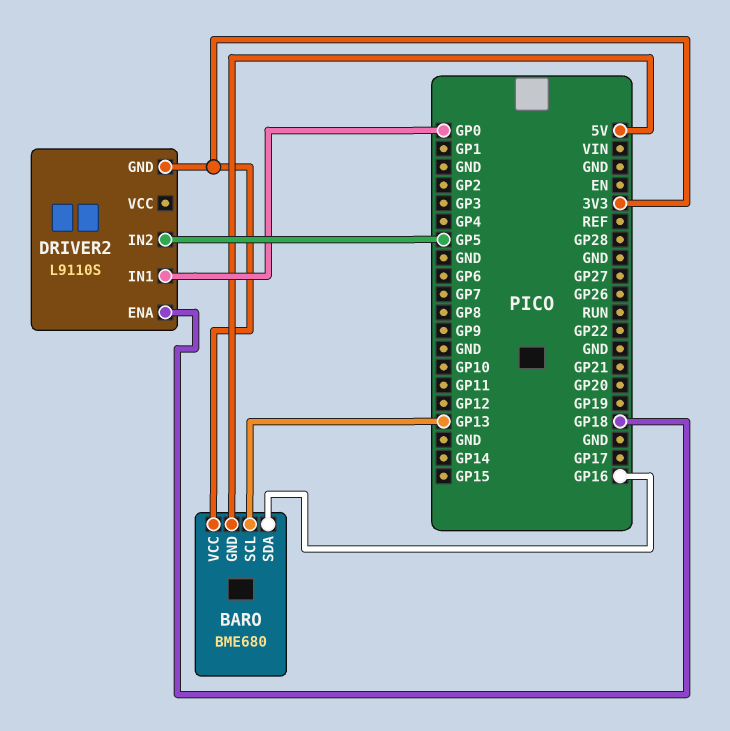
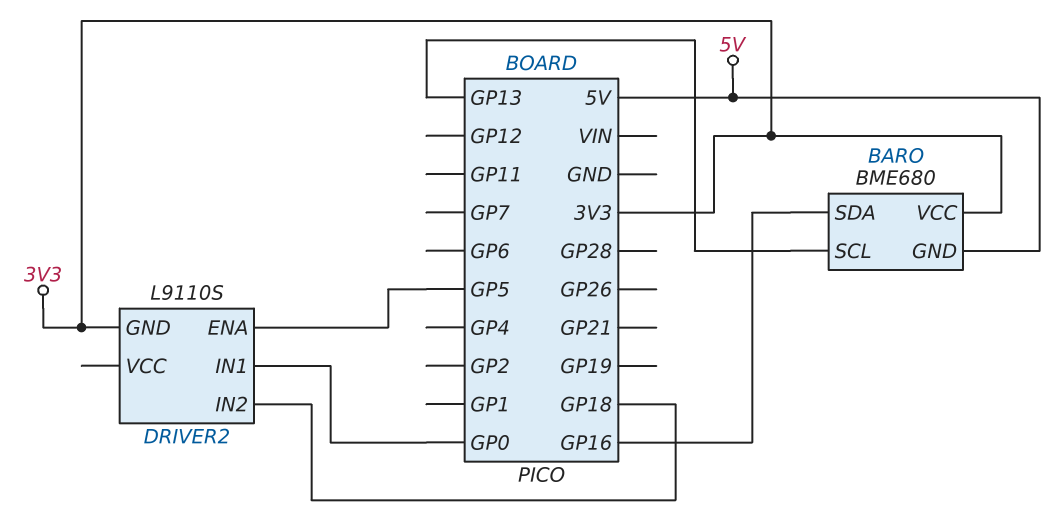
DRIVER2 pin ENA: GP18 -> GP5
DRIVER2 pin IN2: GP5 -> GP18

